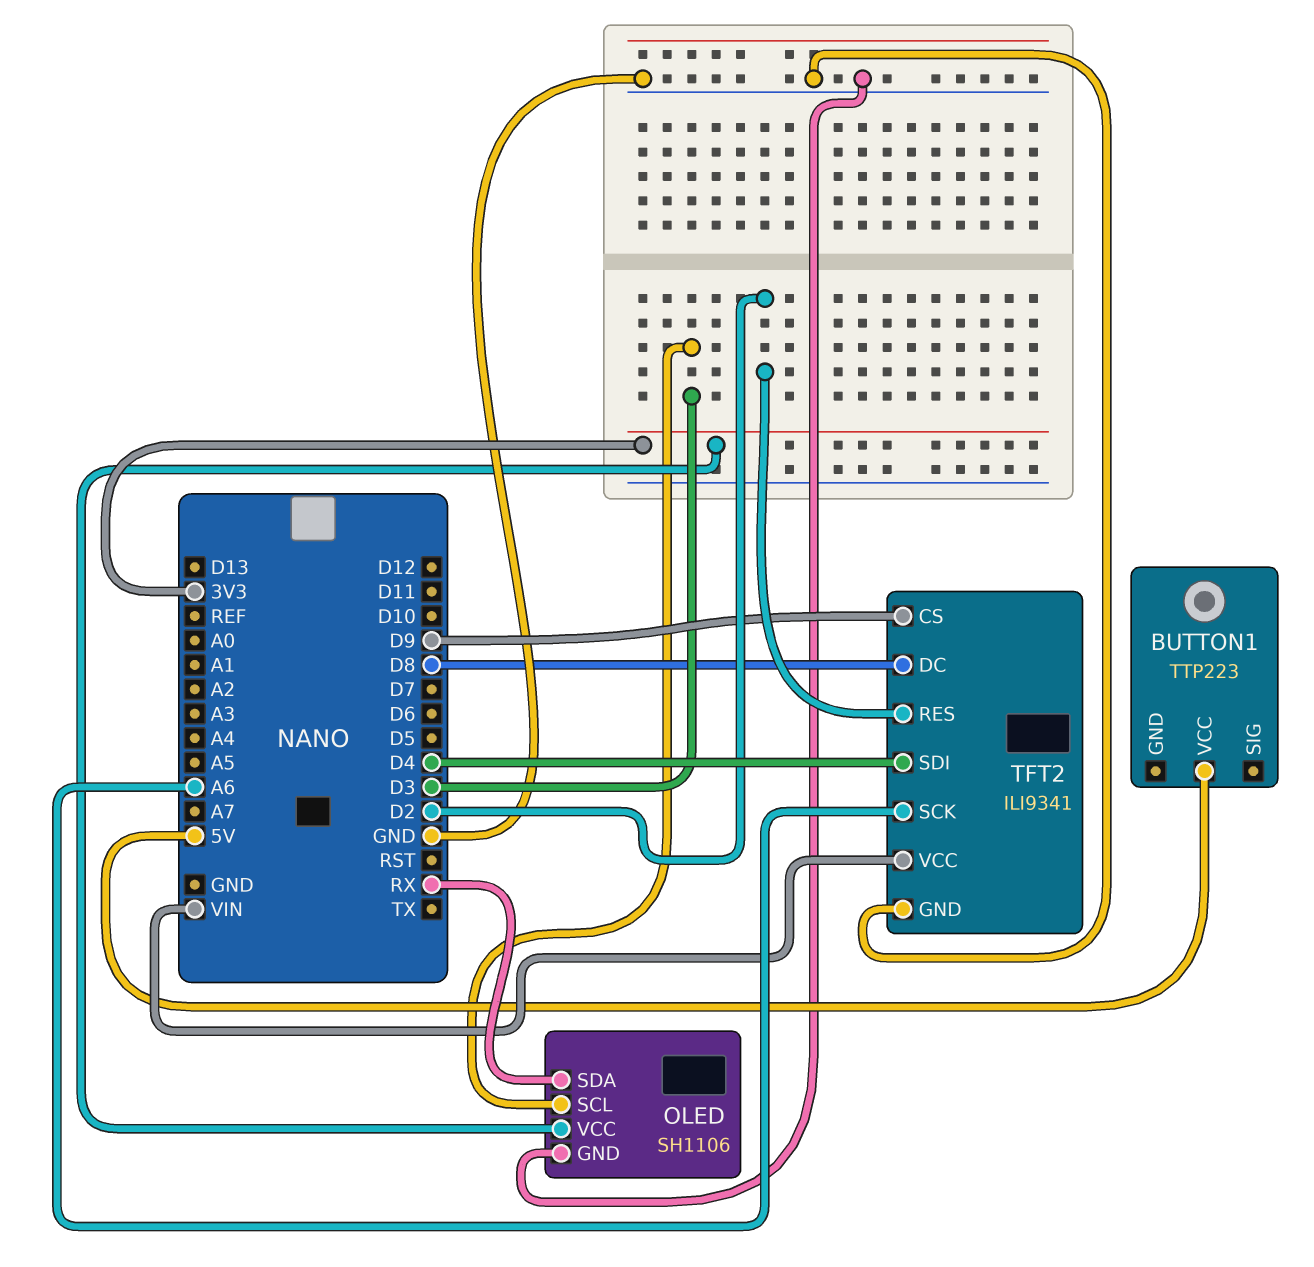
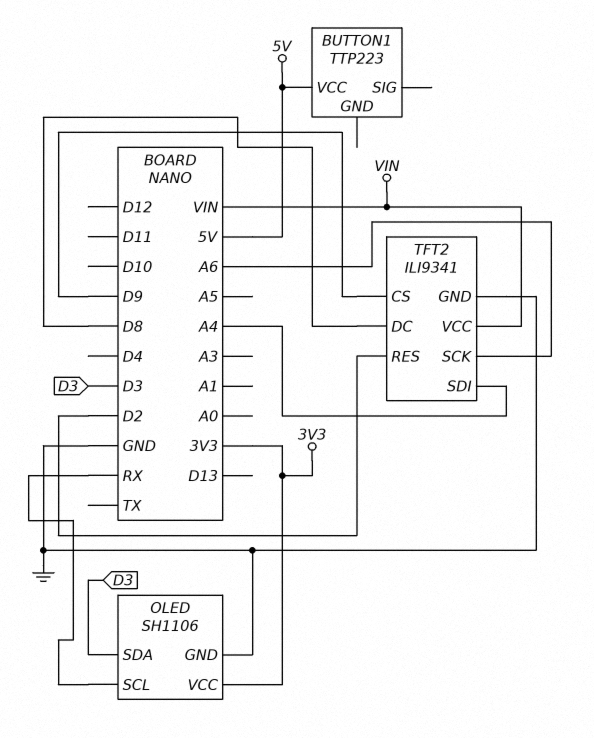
OLED pin SCL: D3 -> RX
OLED pin SDA: RX -> D3
TFT2 pin SDI: D4 -> A4

